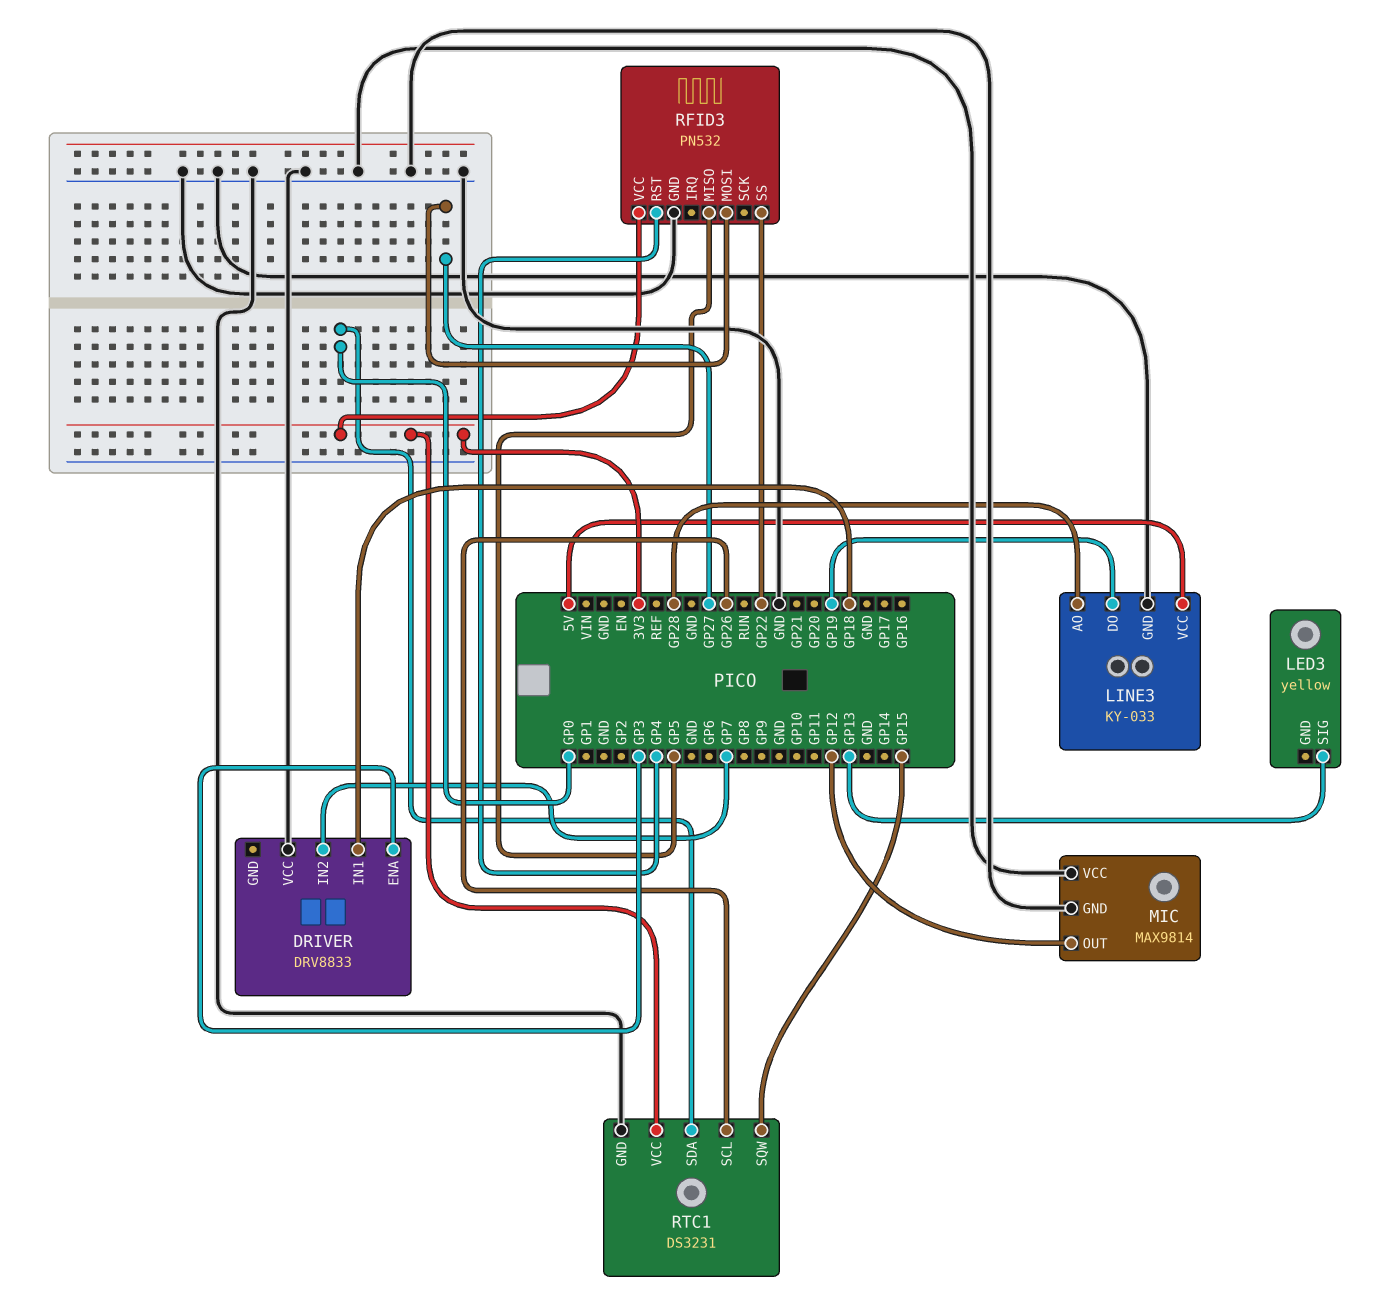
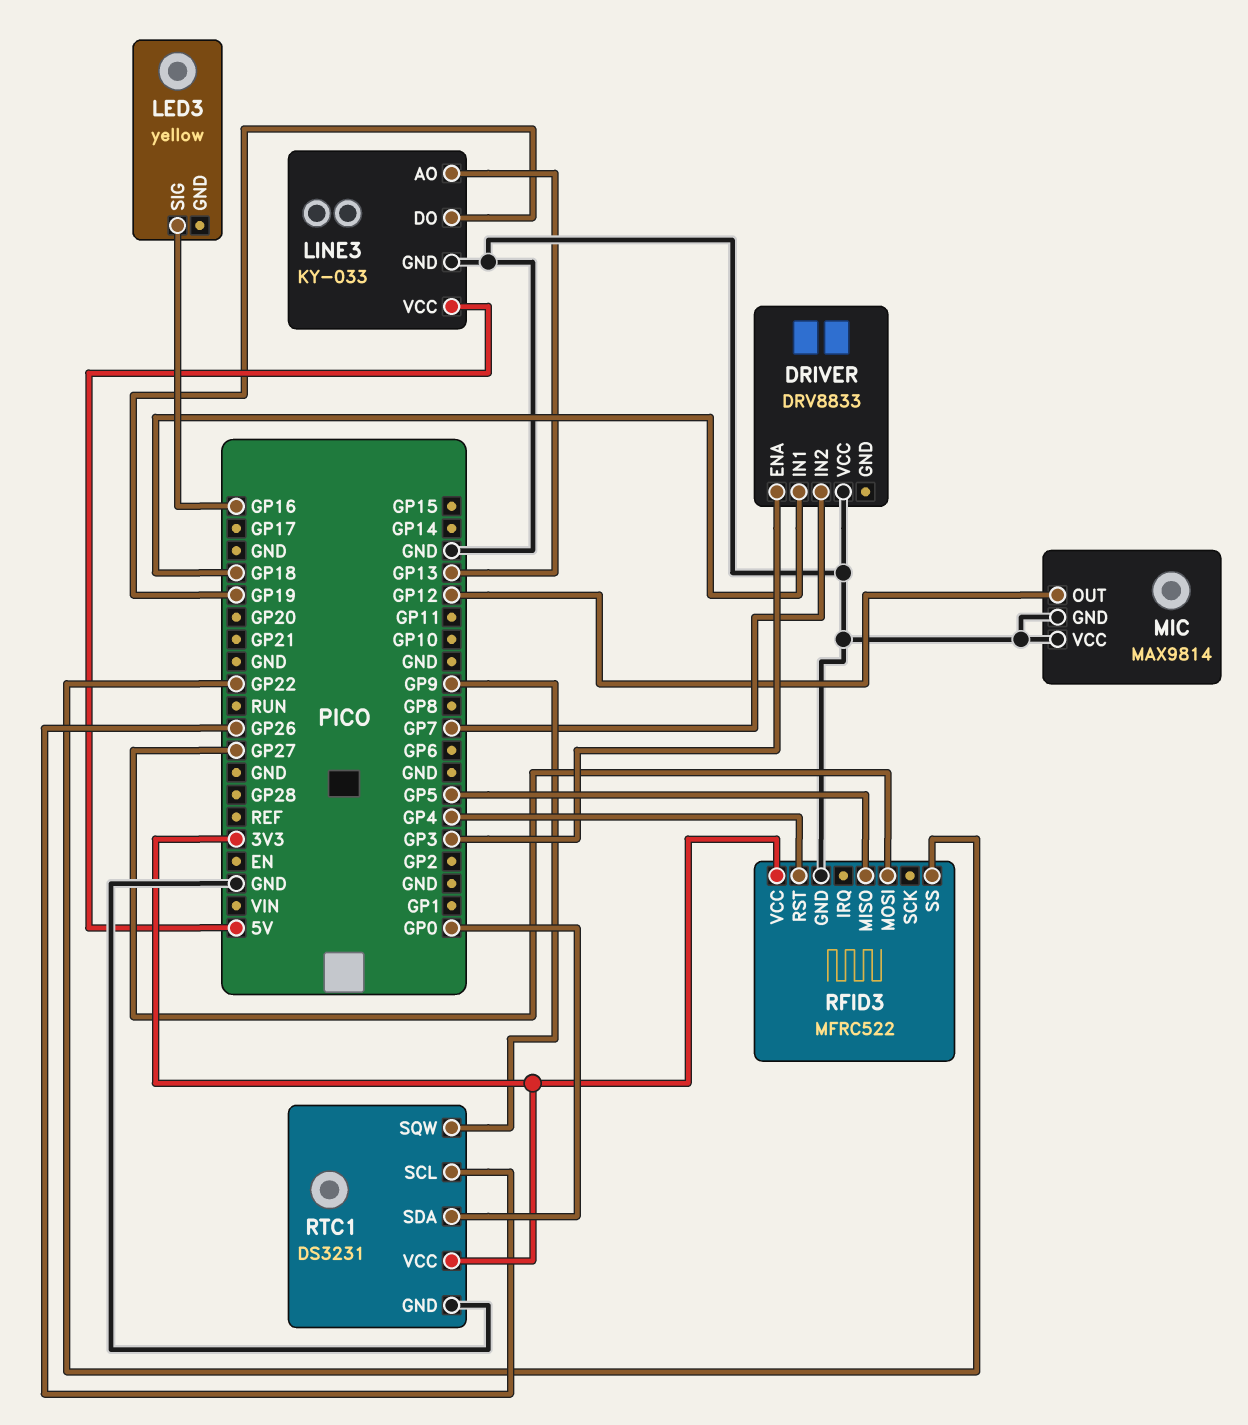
LED3 pin SIG: GP13 -> GP16
LINE3 pin AO: GP28 -> GP13
RFID3: PN532 -> MFRC522
RTC1 pin SQW: GP15 -> GP9

